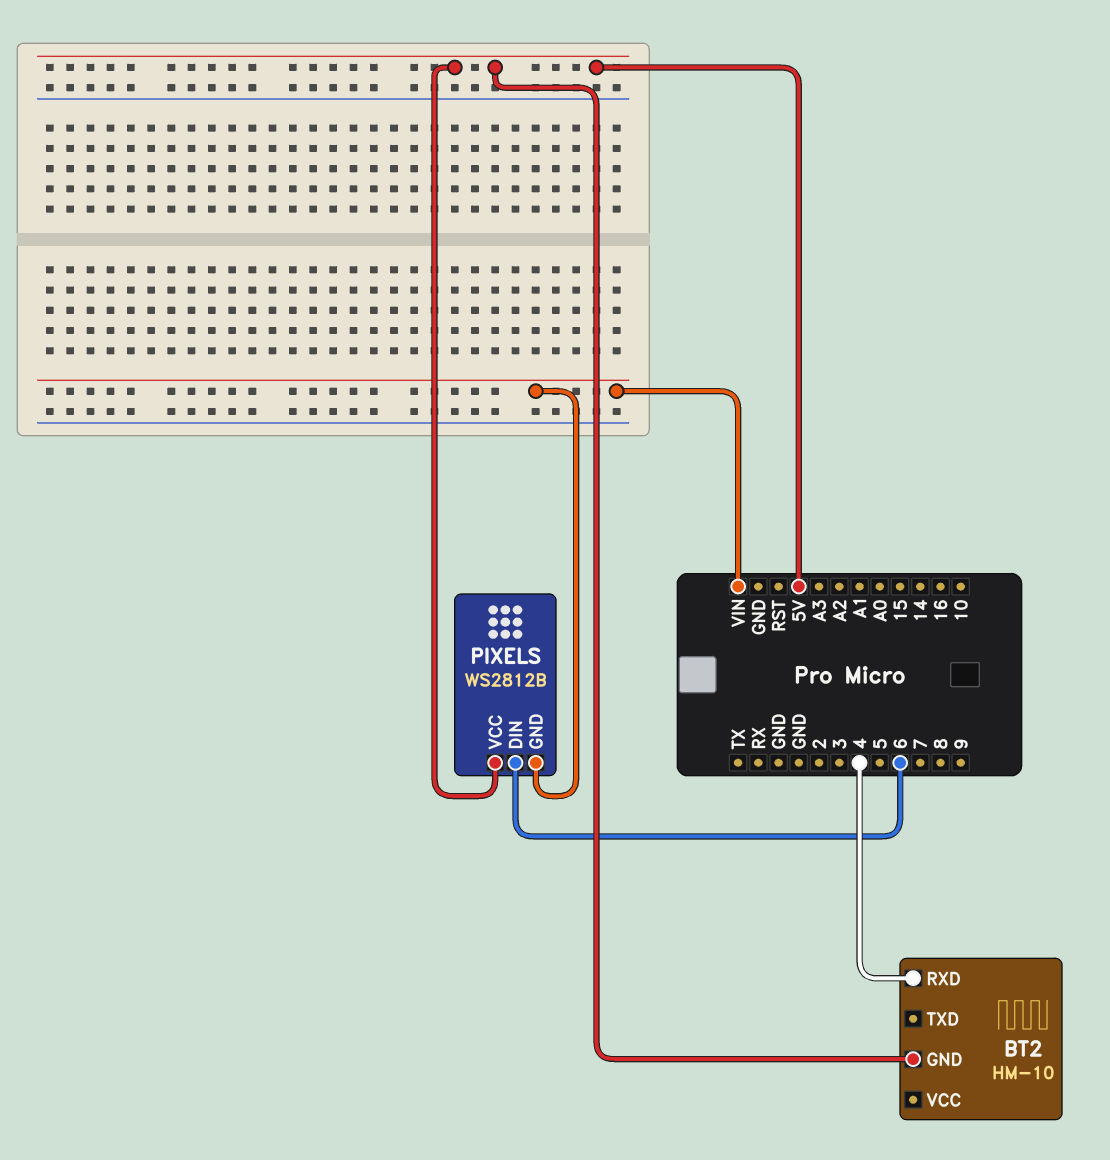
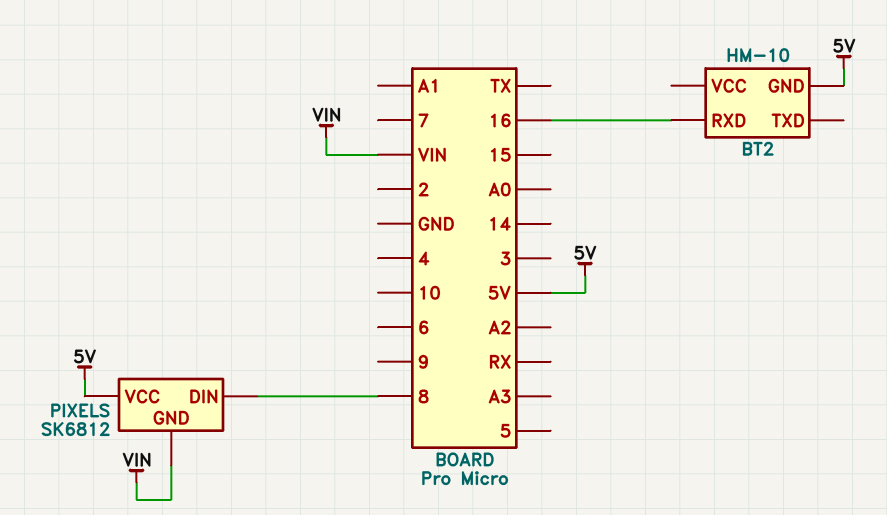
BT2 pin RXD: 4 -> 16
PIXELS: WS2812B -> SK6812
PIXELS pin DIN: 6 -> 8

